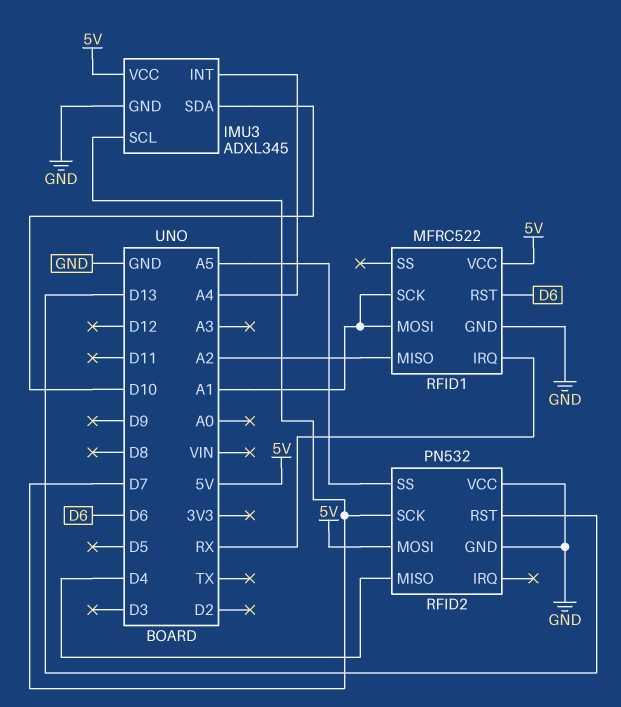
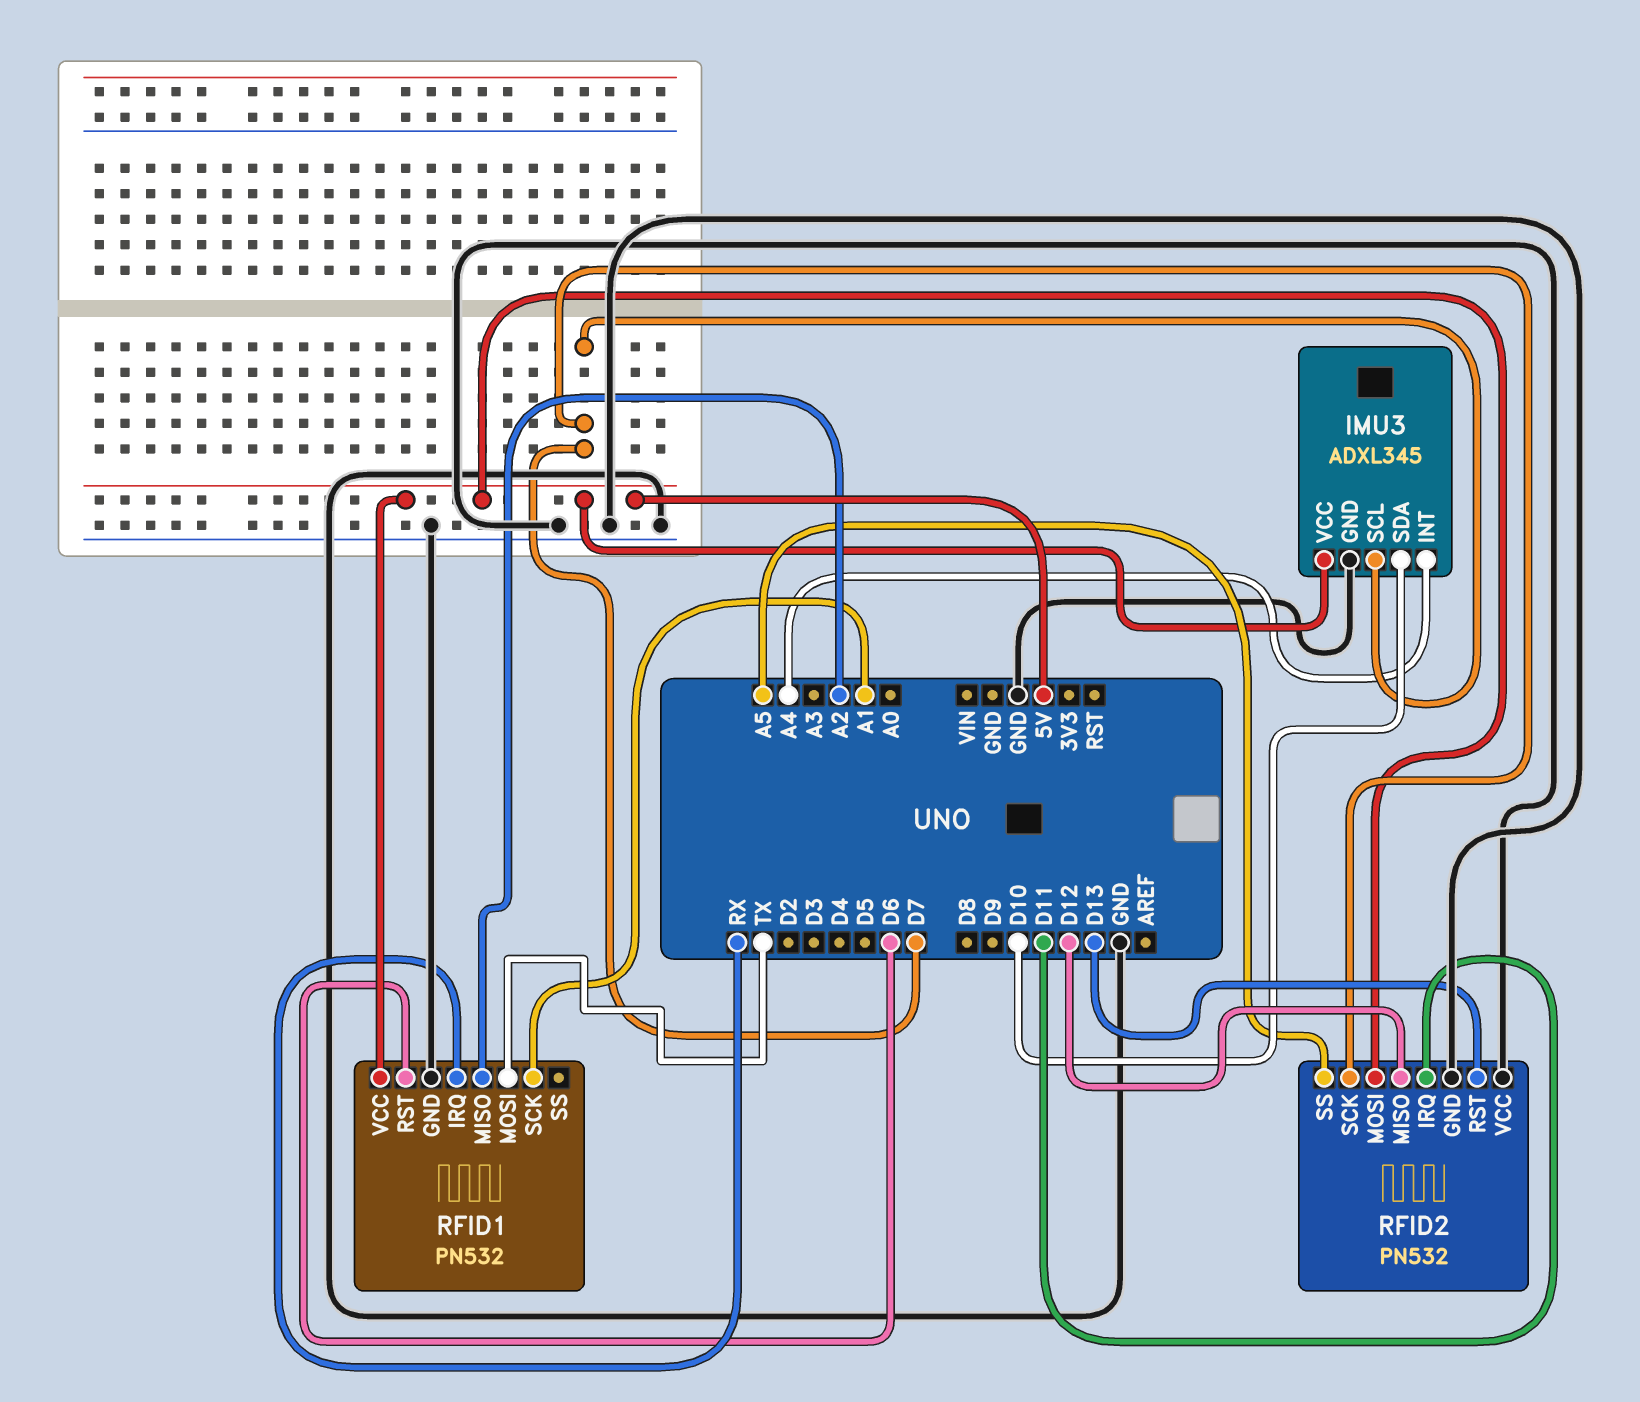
RFID1: MFRC522 -> PN532
RFID1 pin MOSI: A1 -> TX
RFID2 pin IRQ: none -> D11
RFID2 pin MISO: D4 -> D12

